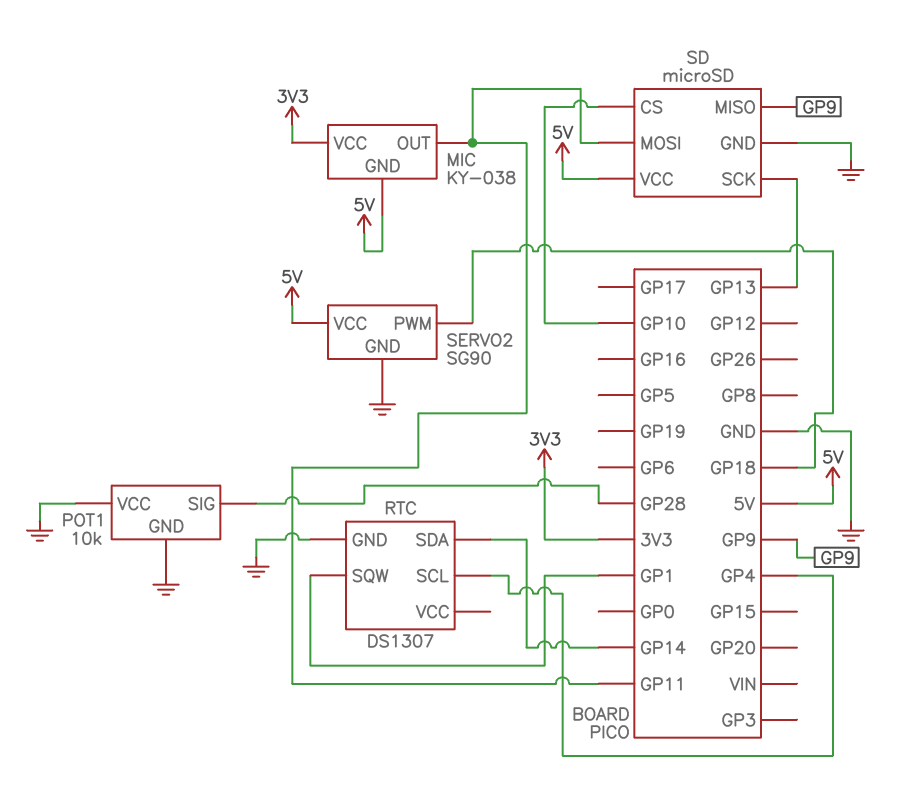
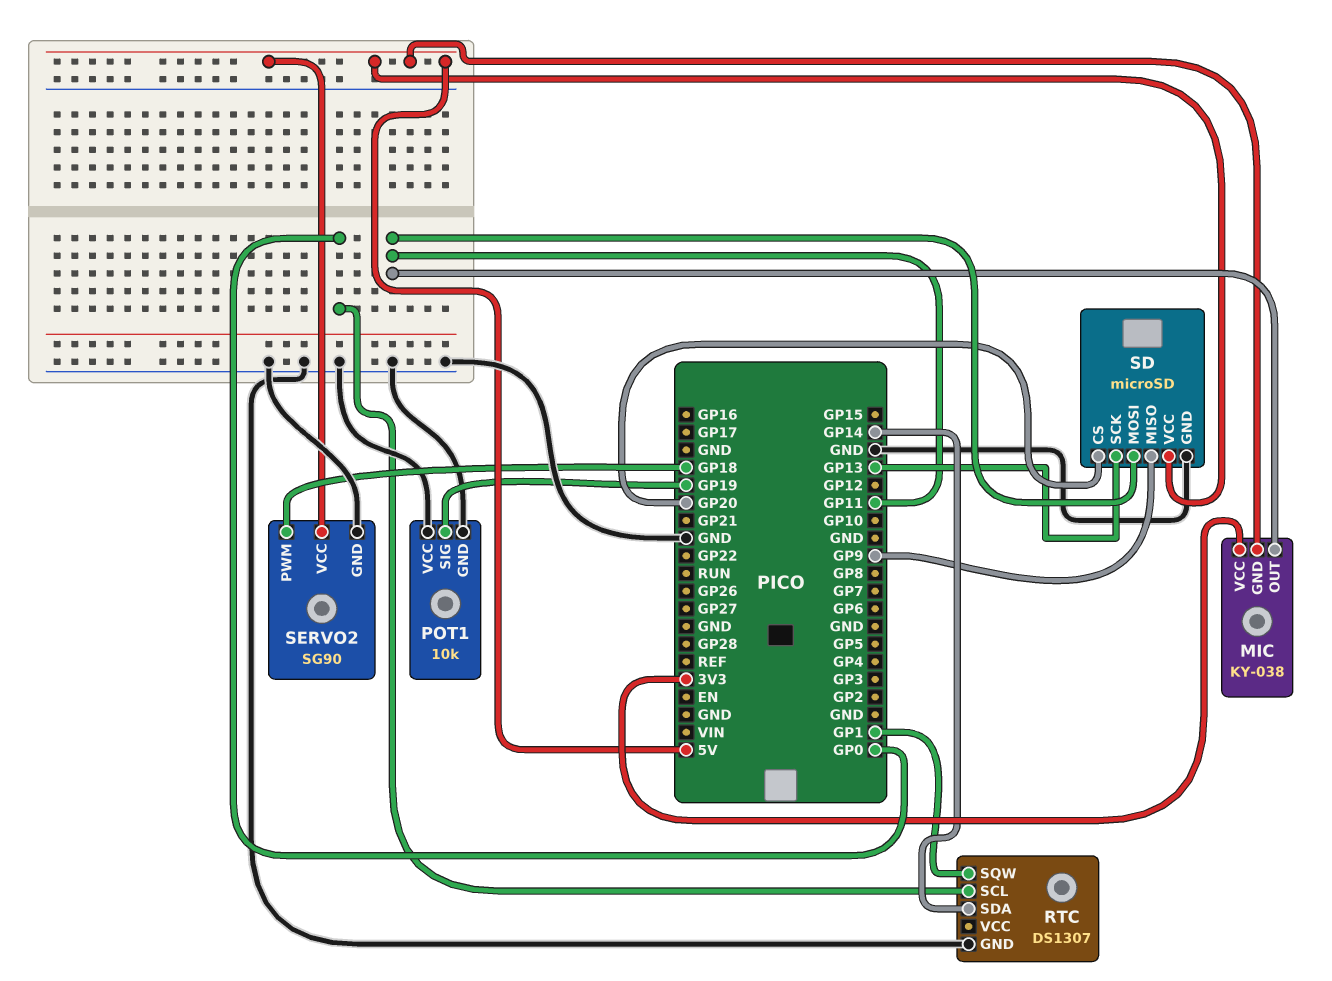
POT1 pin SIG: GP28 -> GP19
RTC pin SCL: GP4 -> GP0
SD pin CS: GP10 -> GP20

